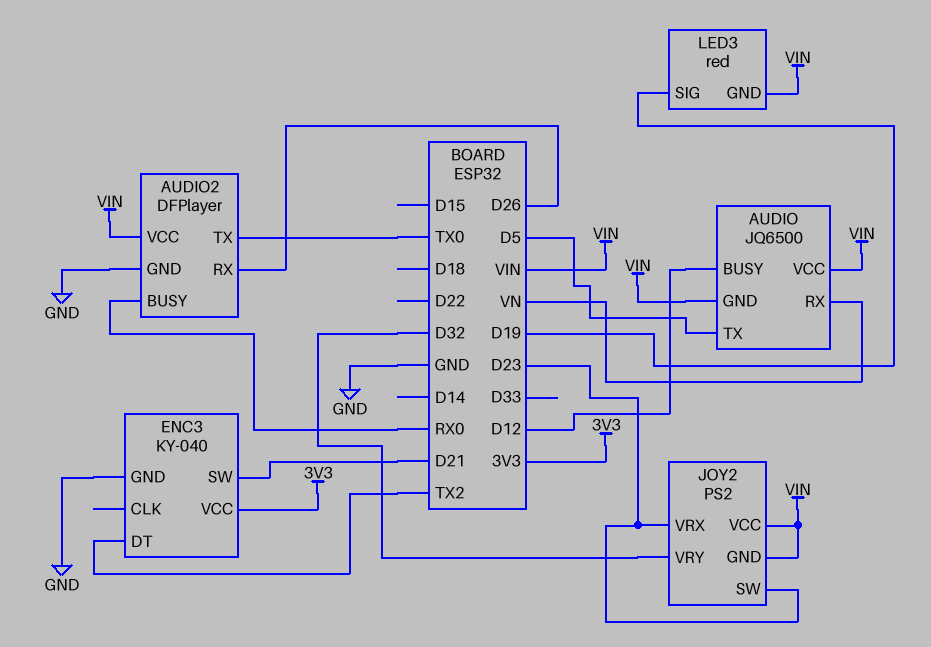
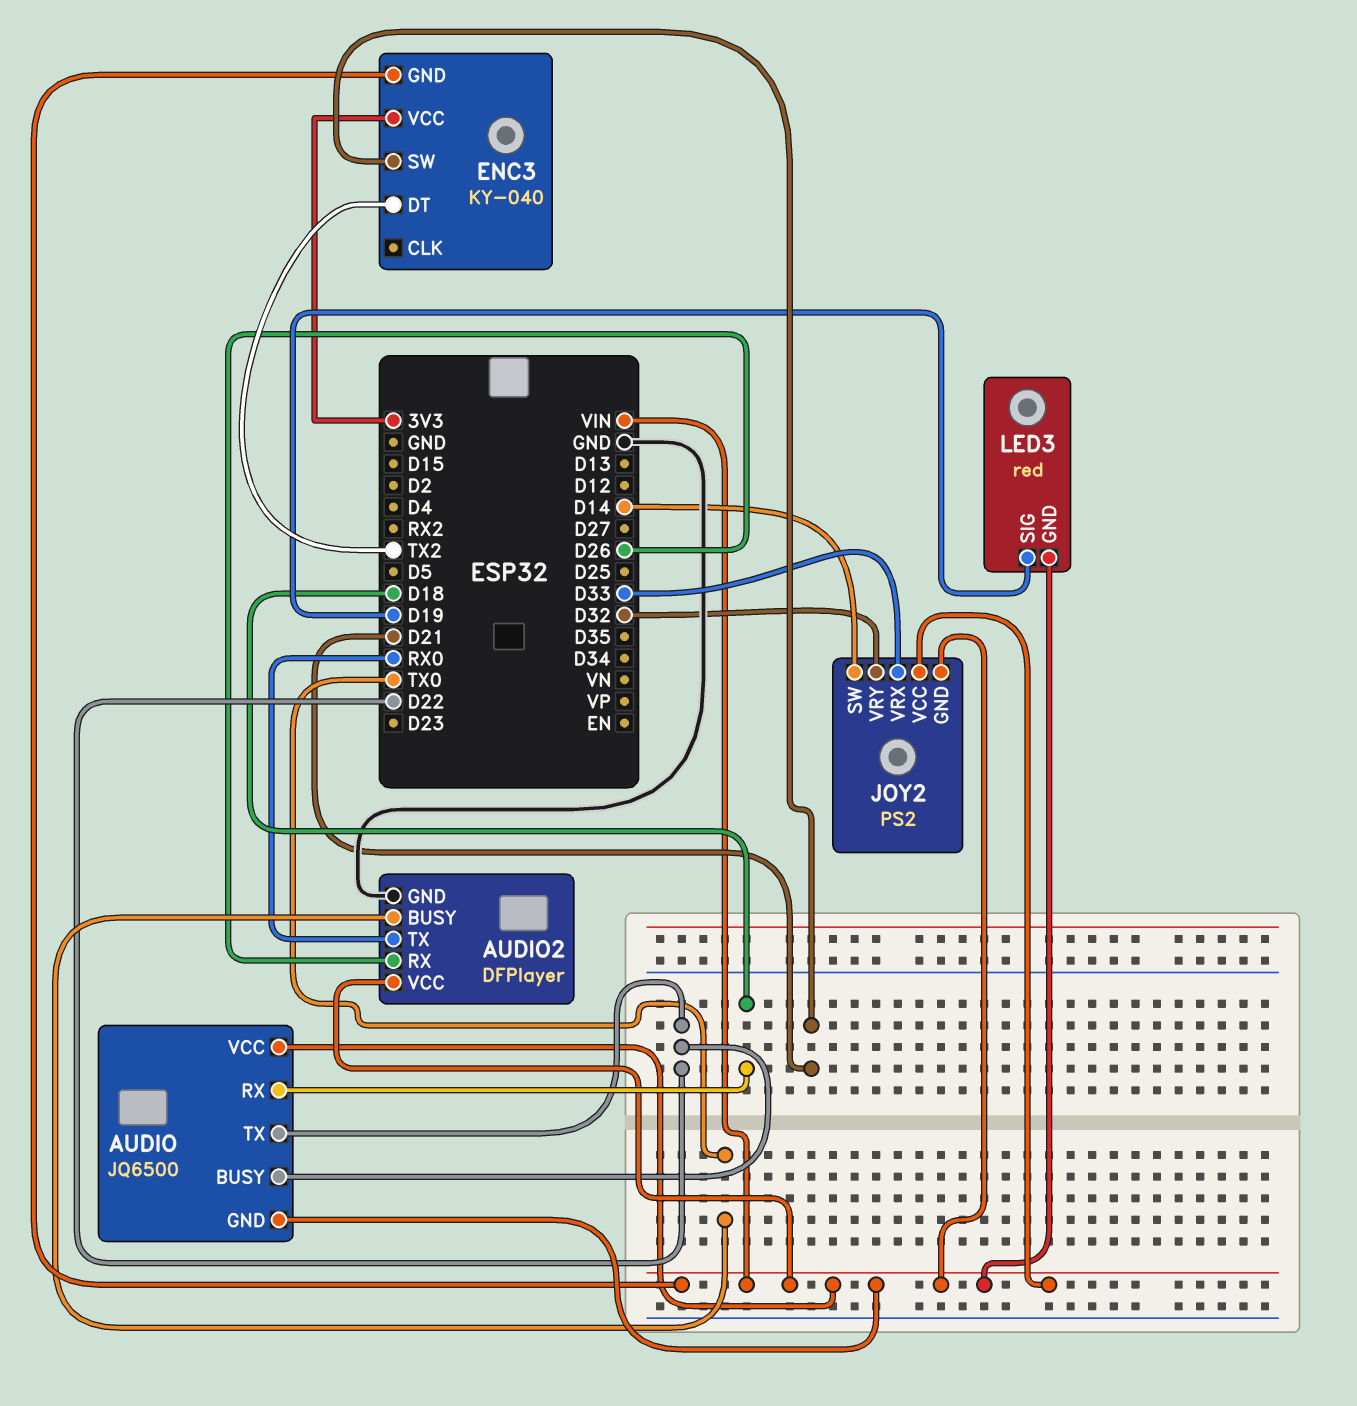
AUDIO pin BUSY: D12 -> D22
AUDIO pin RX: VN -> D18
AUDIO pin TX: D5 -> D22
AUDIO2 pin BUSY: RX0 -> TX0
AUDIO2 pin TX: TX0 -> RX0
ENC3 pin GND: GND -> VIN
JOY2 pin SW: D23 -> D14
JOY2 pin VRX: D23 -> D33

